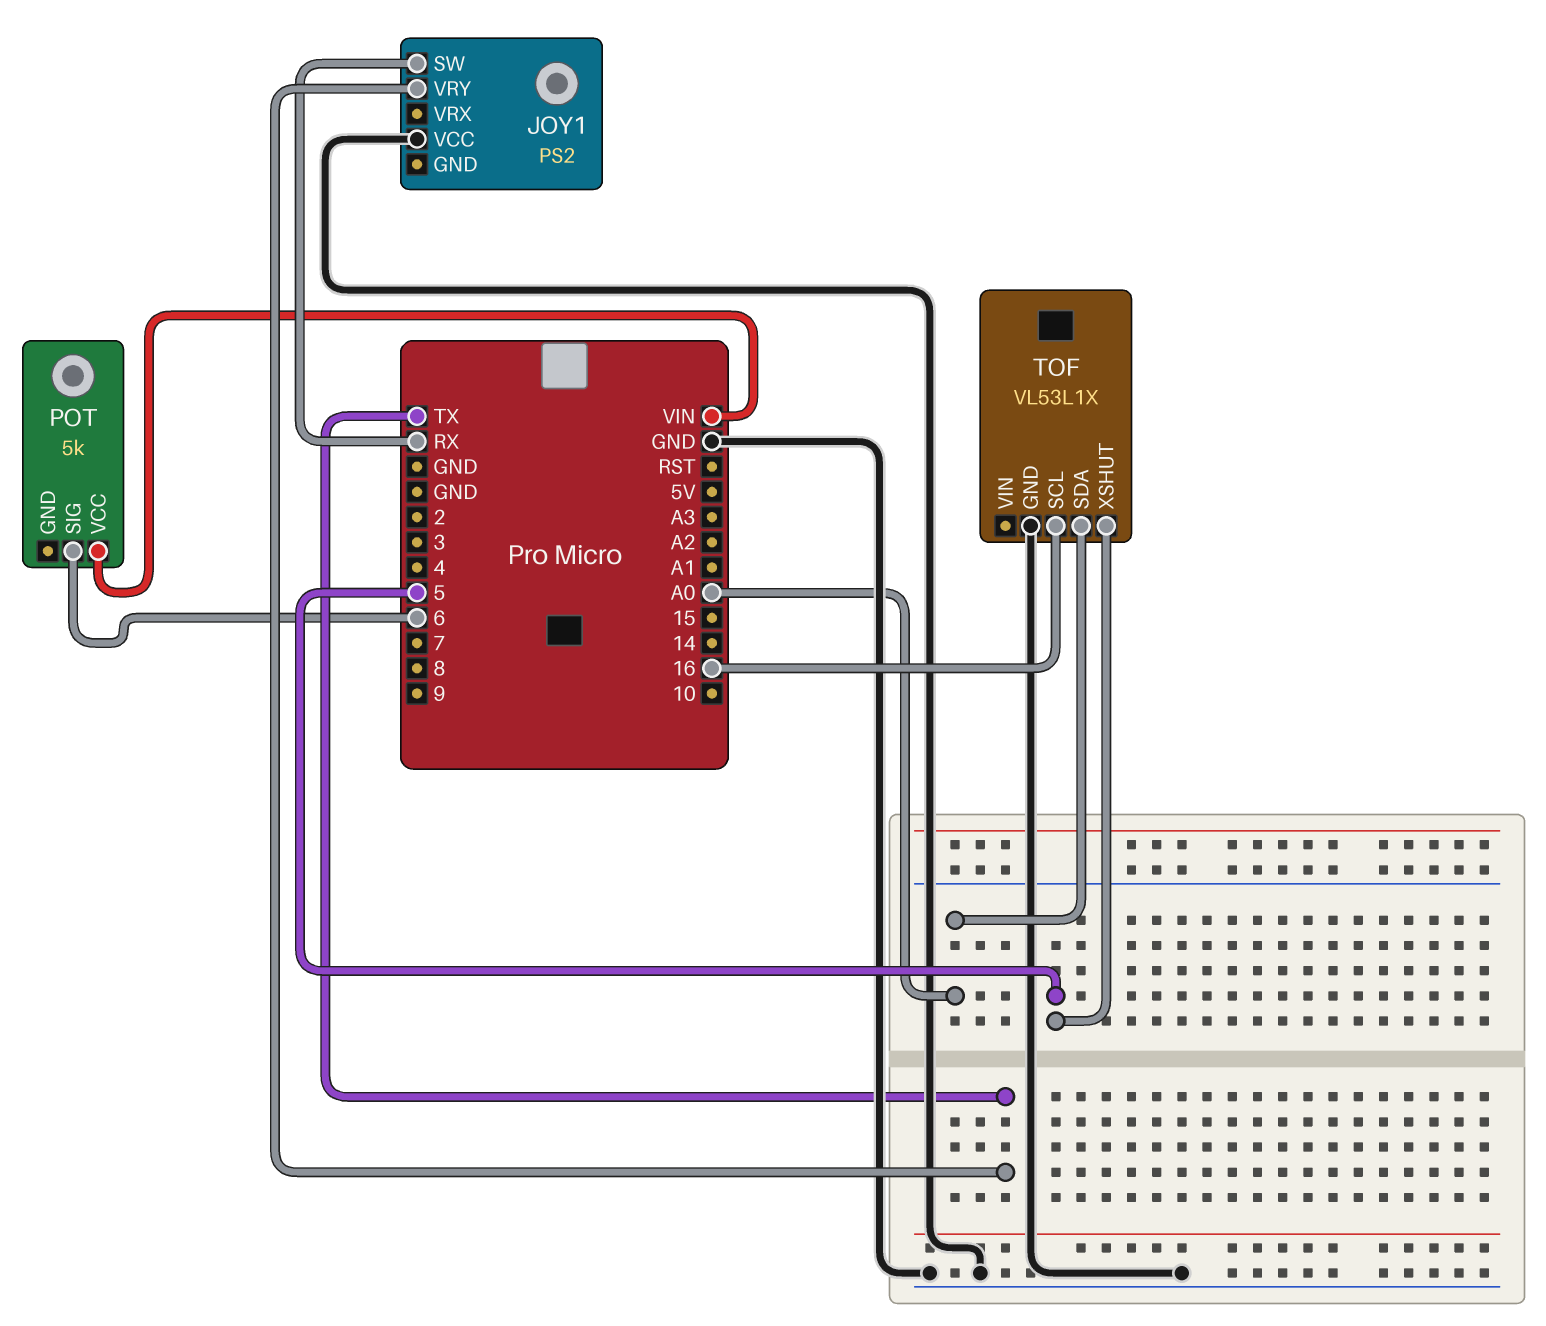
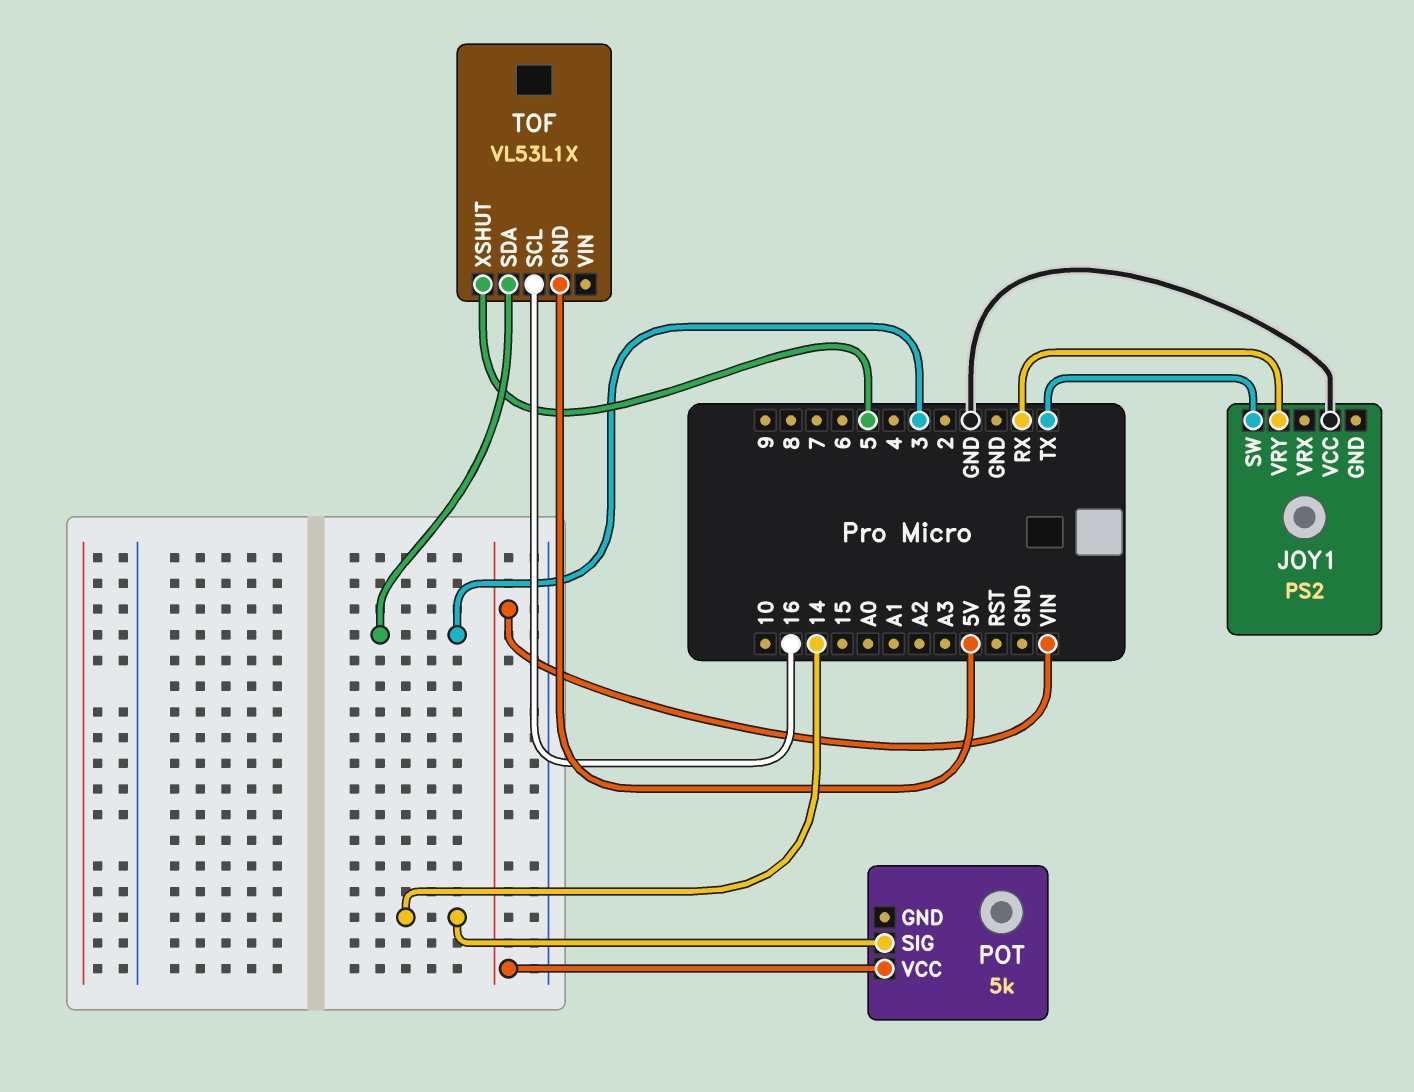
JOY1 pin SW: RX -> TX
JOY1 pin VRY: TX -> RX
POT pin SIG: 6 -> 14
TOF pin GND: GND -> 5V
TOF pin SDA: A0 -> 3

